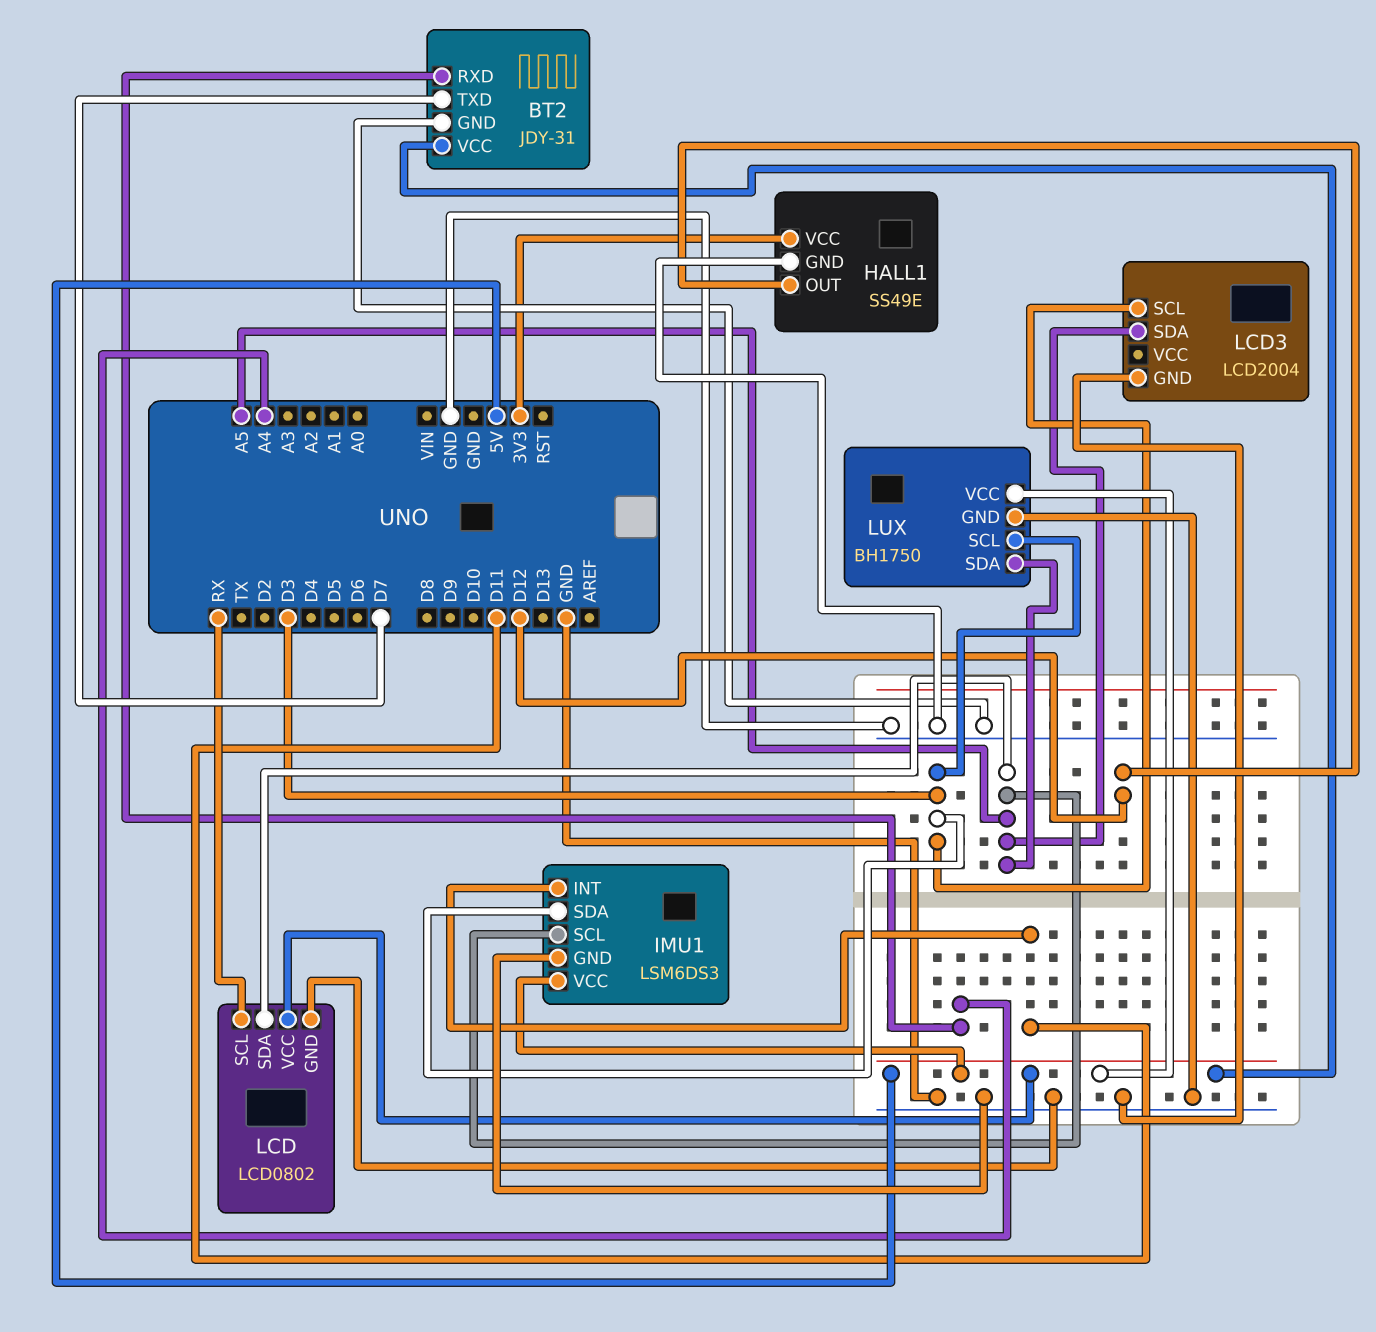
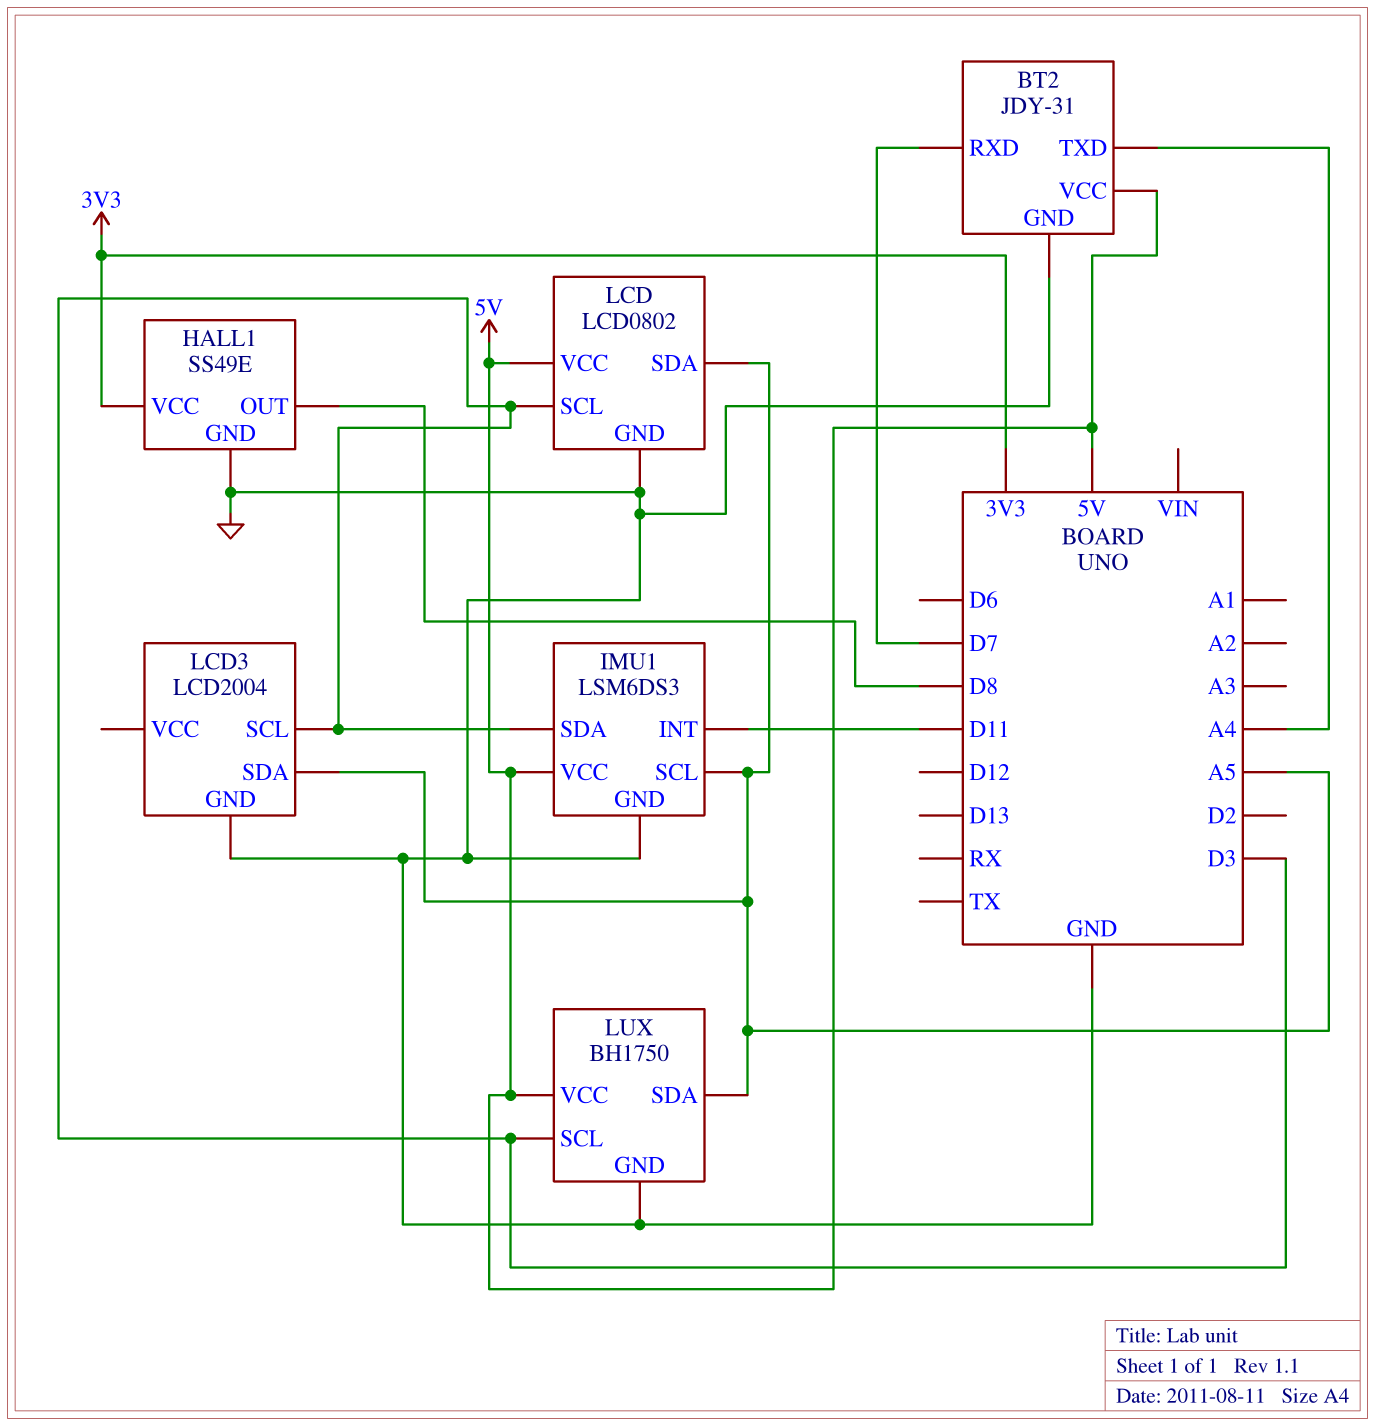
BT2 pin RXD: A4 -> D7
BT2 pin TXD: D7 -> A4
HALL1 pin OUT: D12 -> D8
LCD pin SCL: RX -> D3

